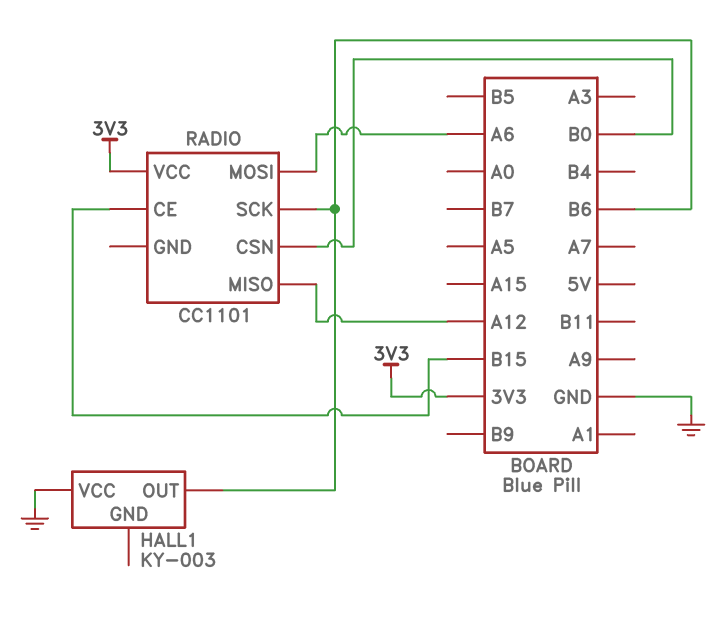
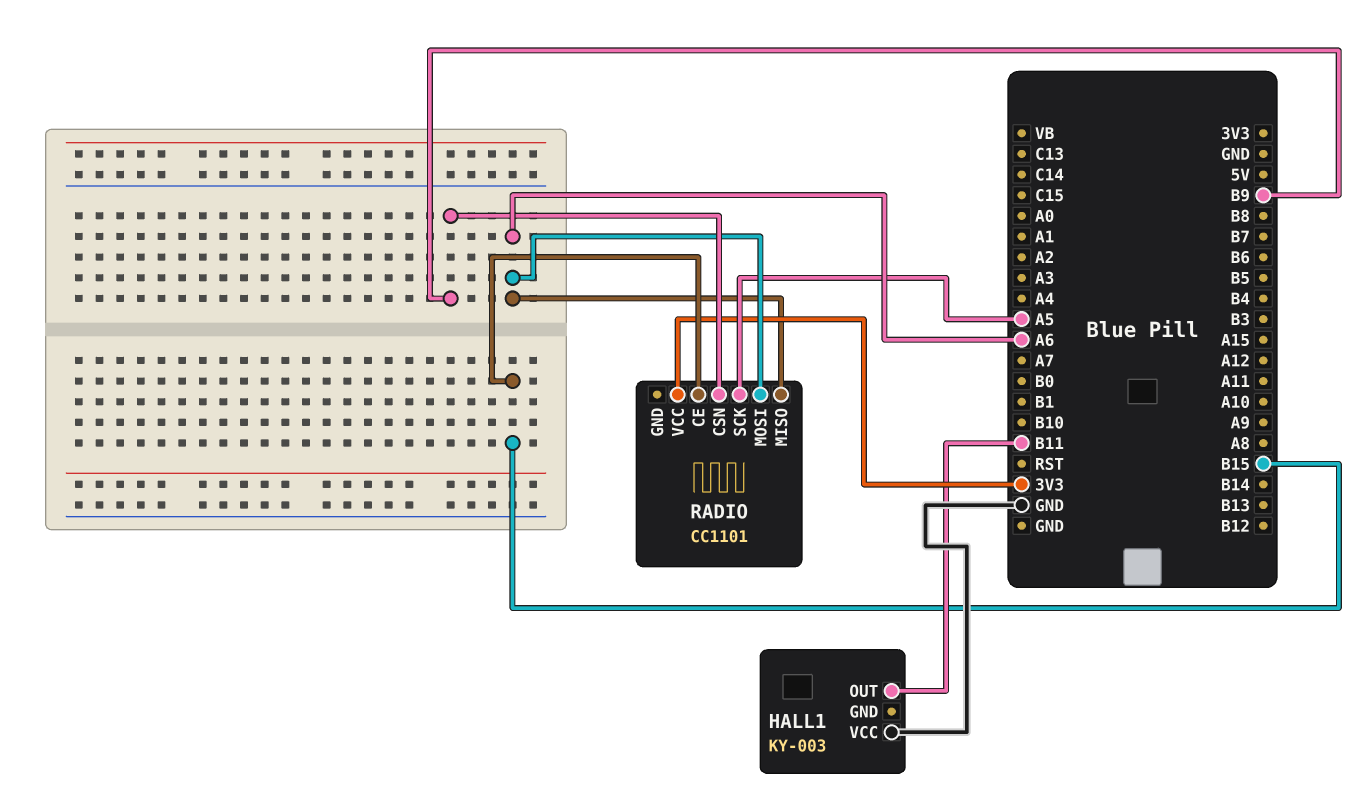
HALL1 pin OUT: B6 -> B11
RADIO pin CSN: B0 -> B9
RADIO pin MISO: A12 -> A6
RADIO pin SCK: B6 -> A5

